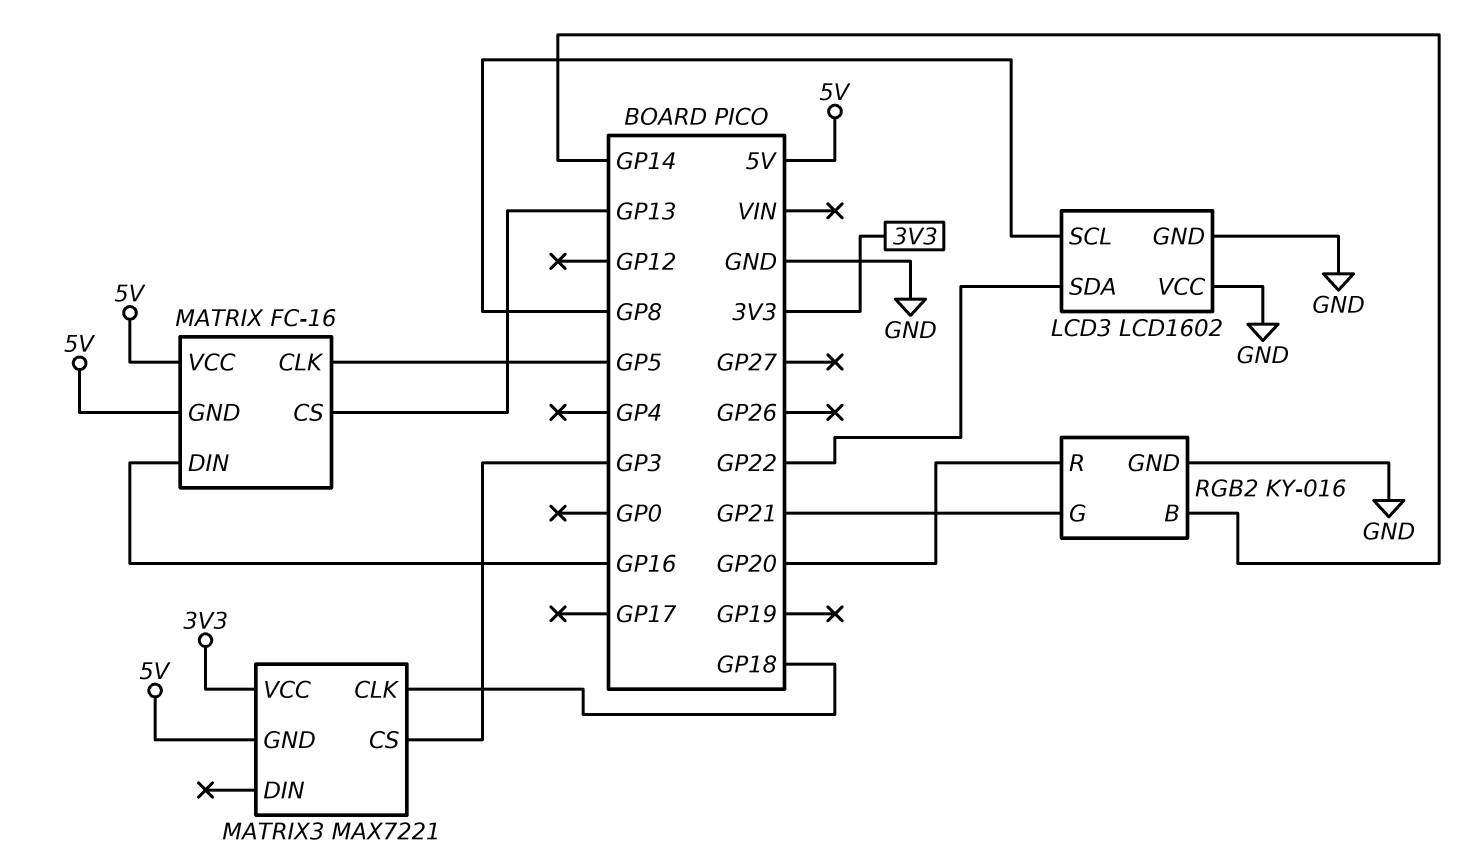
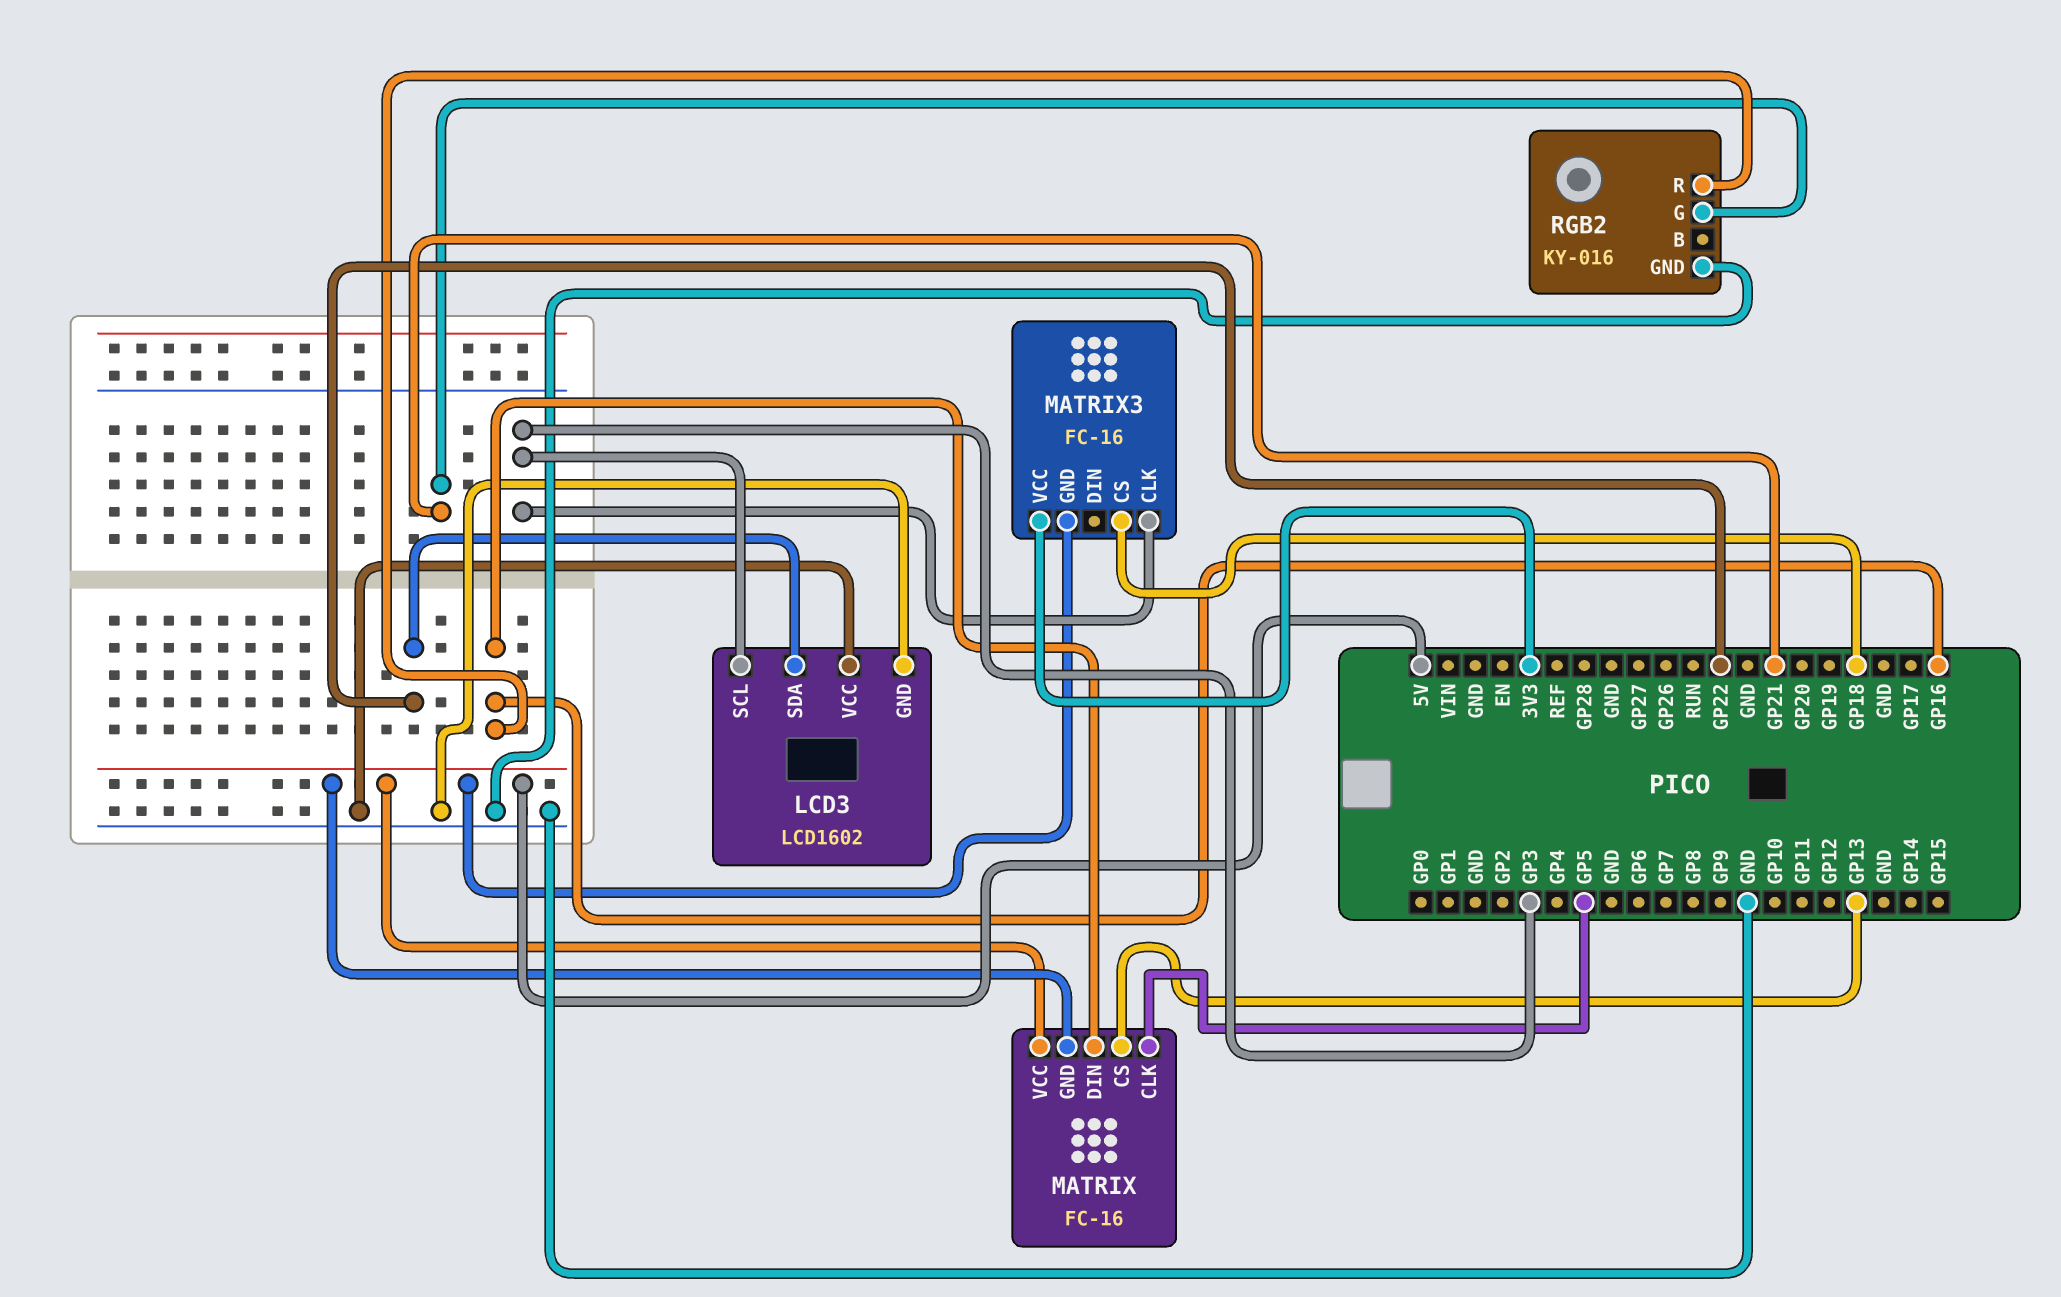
LCD3 pin SCL: GP8 -> GP3
MATRIX3: MAX7221 -> FC-16
MATRIX3 pin CLK: GP18 -> GP3
MATRIX3 pin CS: GP3 -> GP18
RGB2 pin B: GP14 -> none
RGB2 pin R: GP20 -> GP16

